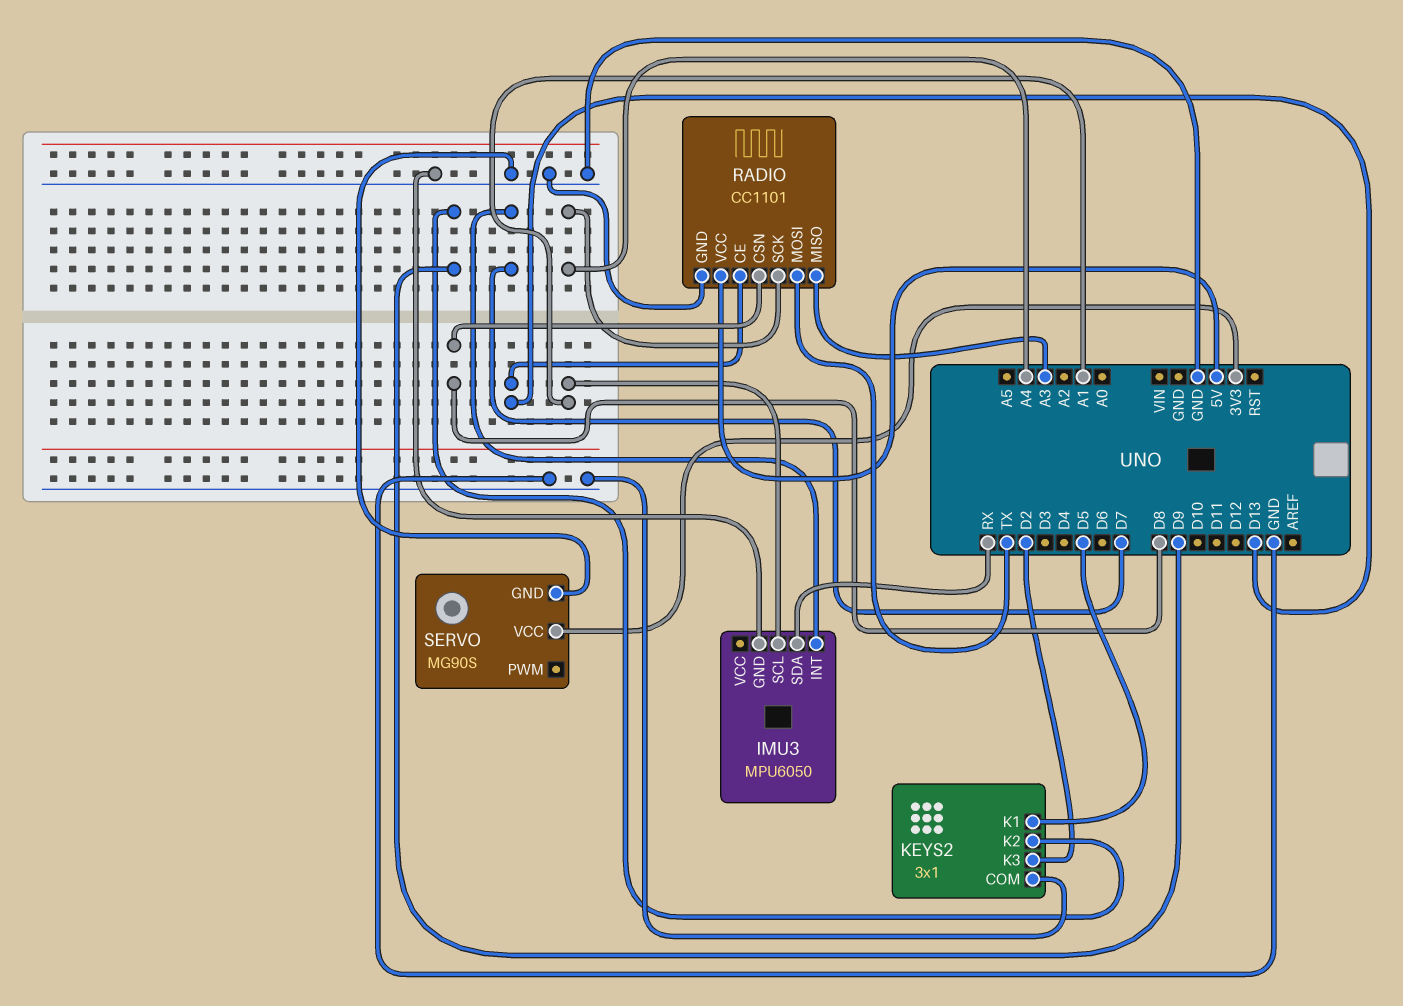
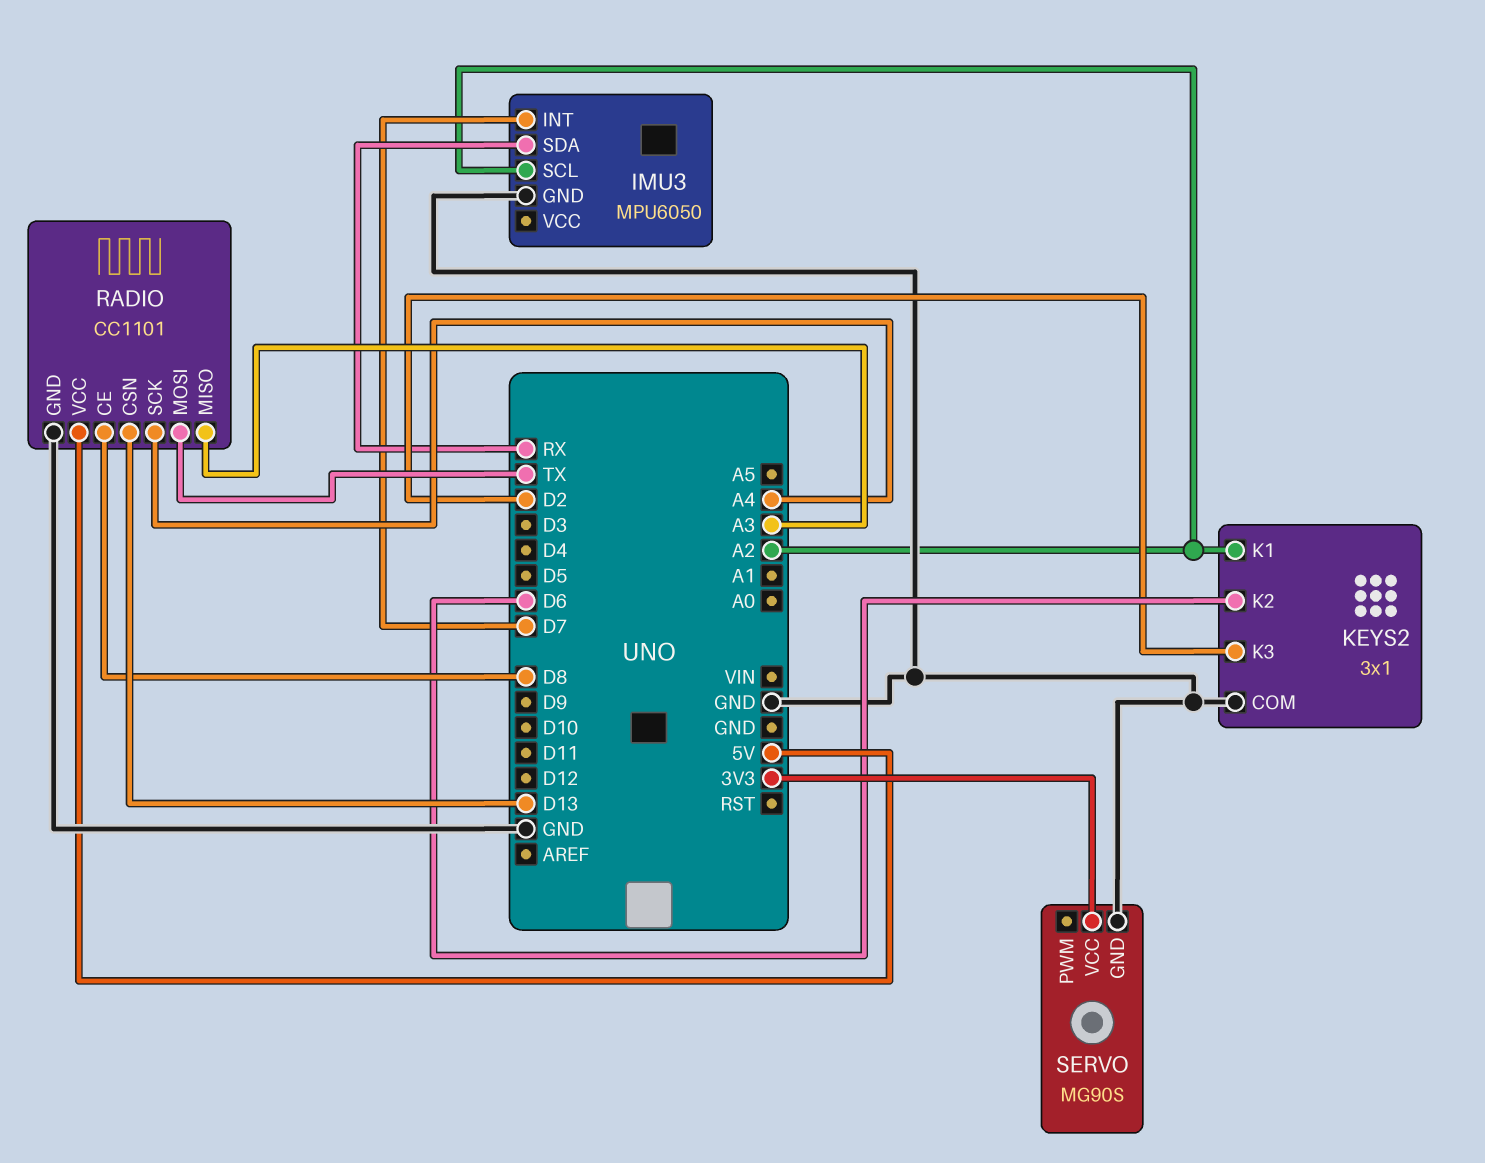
IMU3 pin SCL: A1 -> A2
KEYS2 pin K1: D5 -> A2
KEYS2 pin K2: D9 -> D6
RADIO pin CE: D13 -> D8
RADIO pin CSN: D8 -> D13

